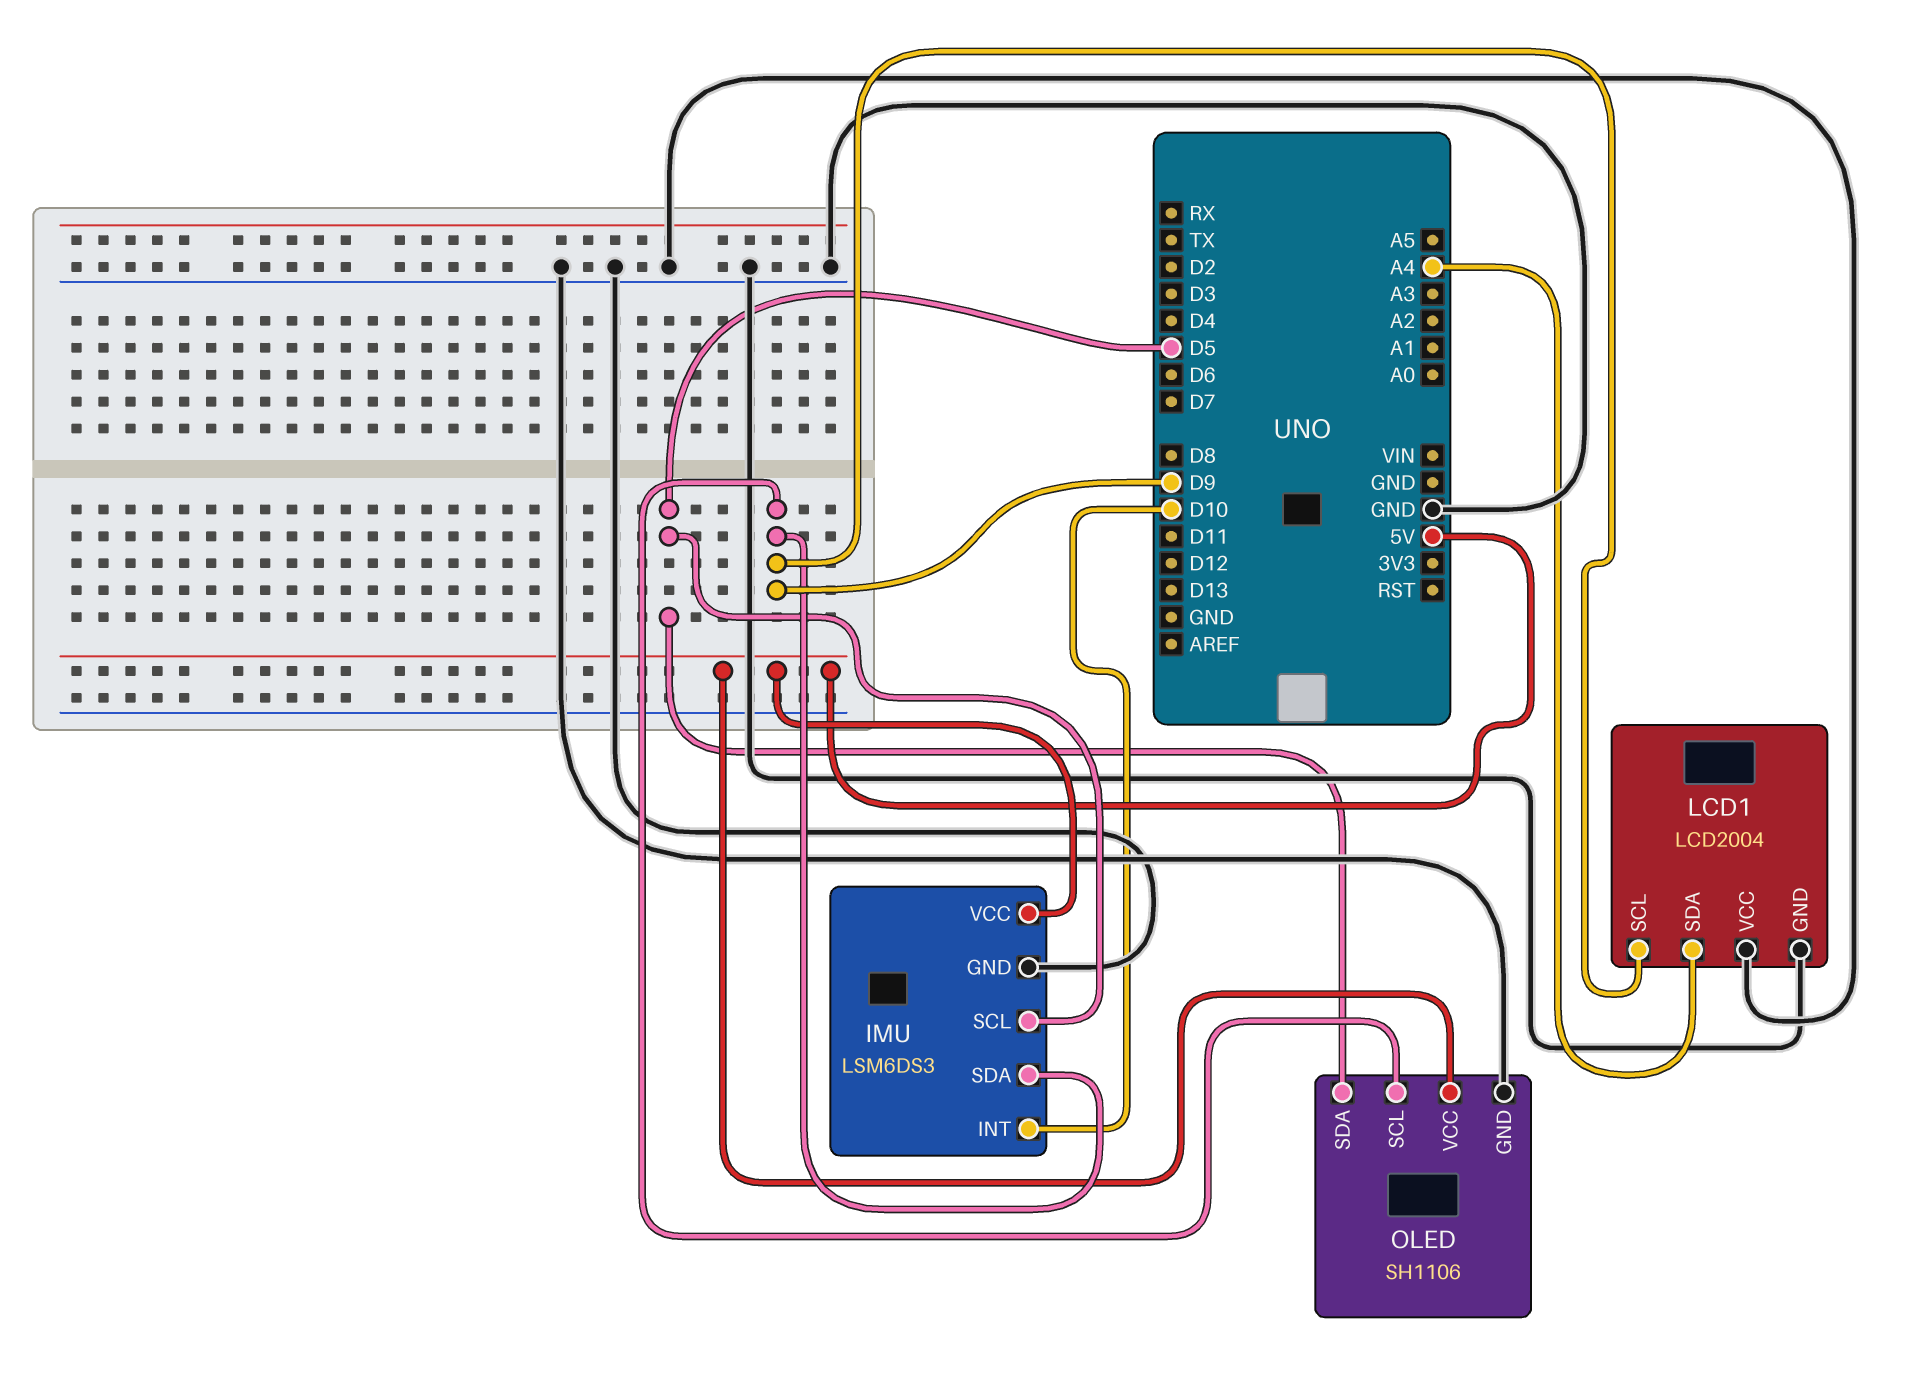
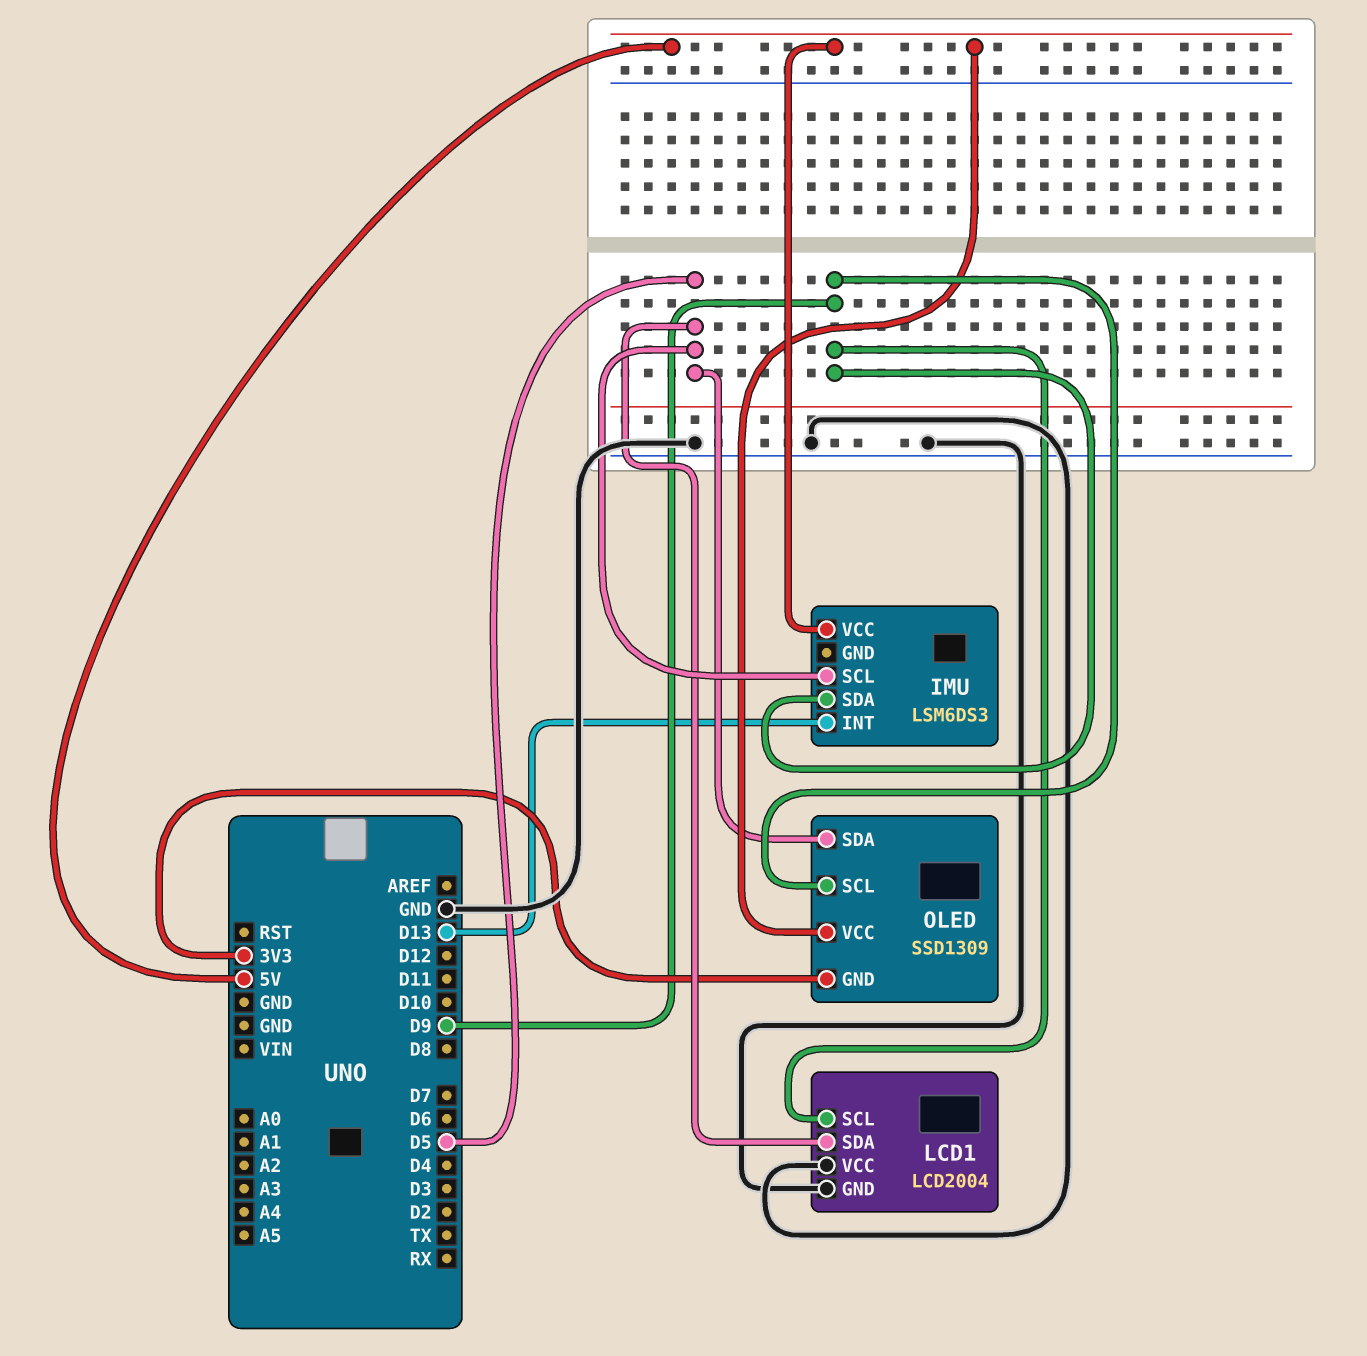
IMU pin GND: GND -> none
IMU pin INT: D10 -> D13
LCD1 pin SDA: A4 -> D5
OLED: SH1106 -> SSD1309
OLED pin GND: GND -> 3V3

